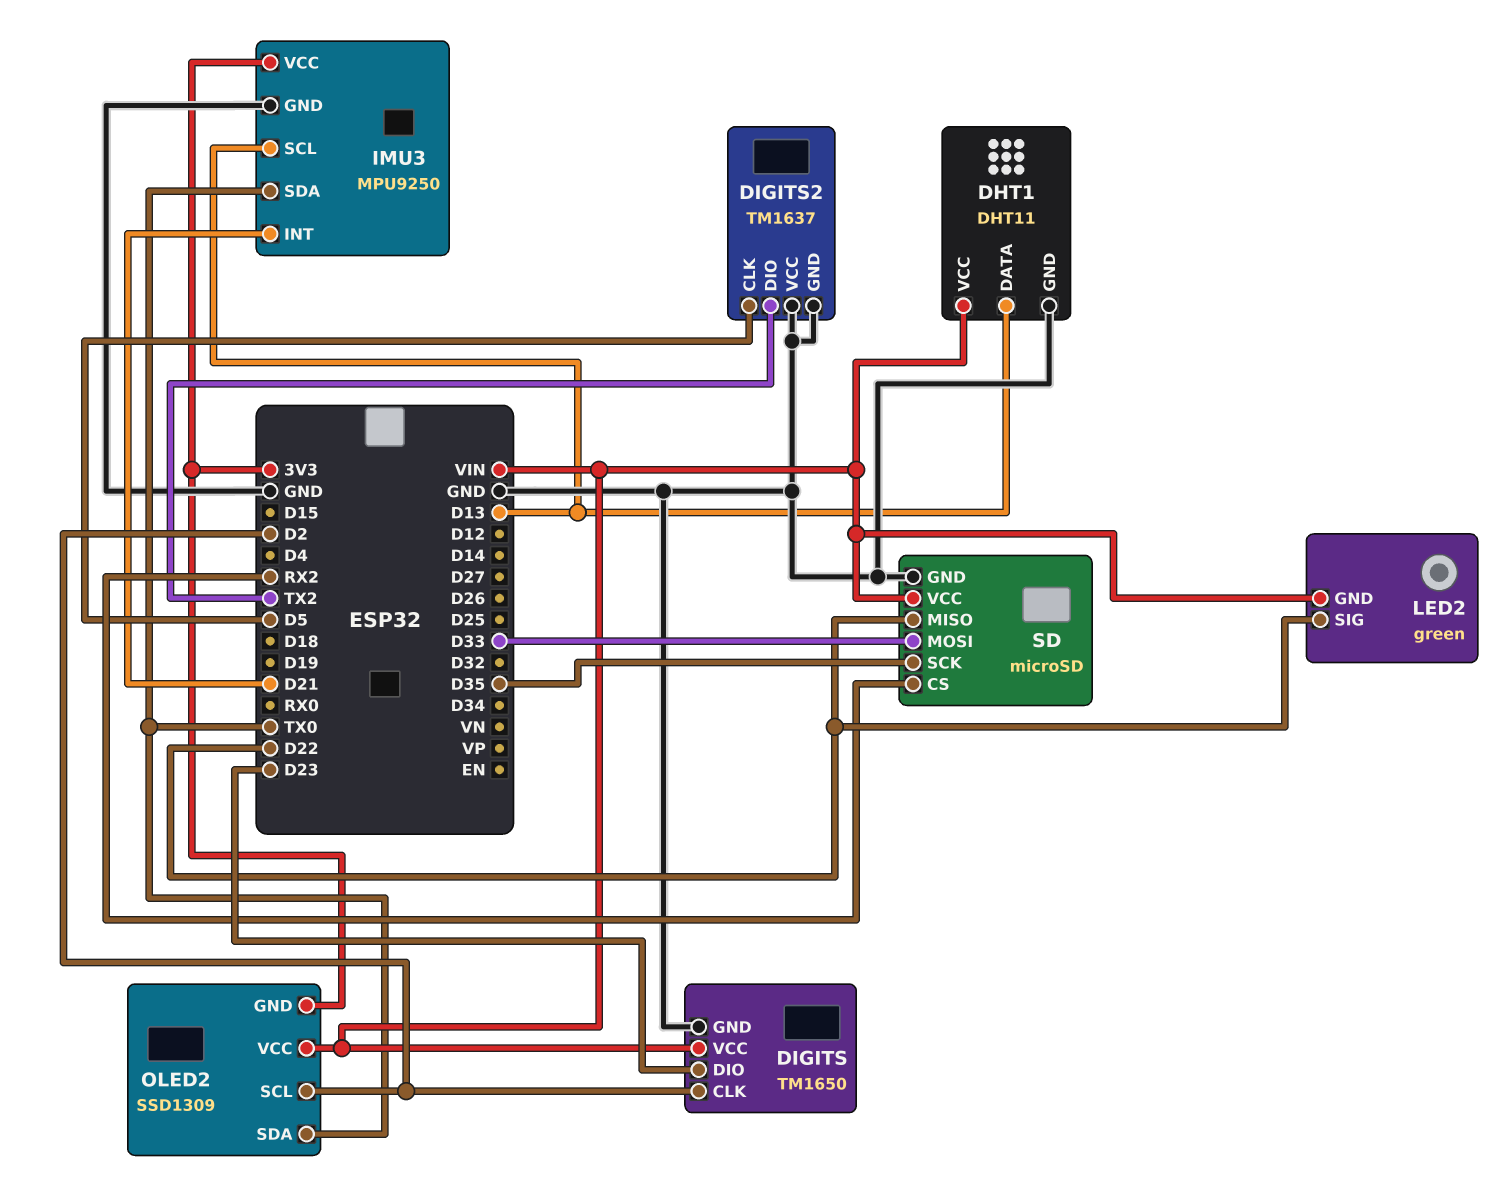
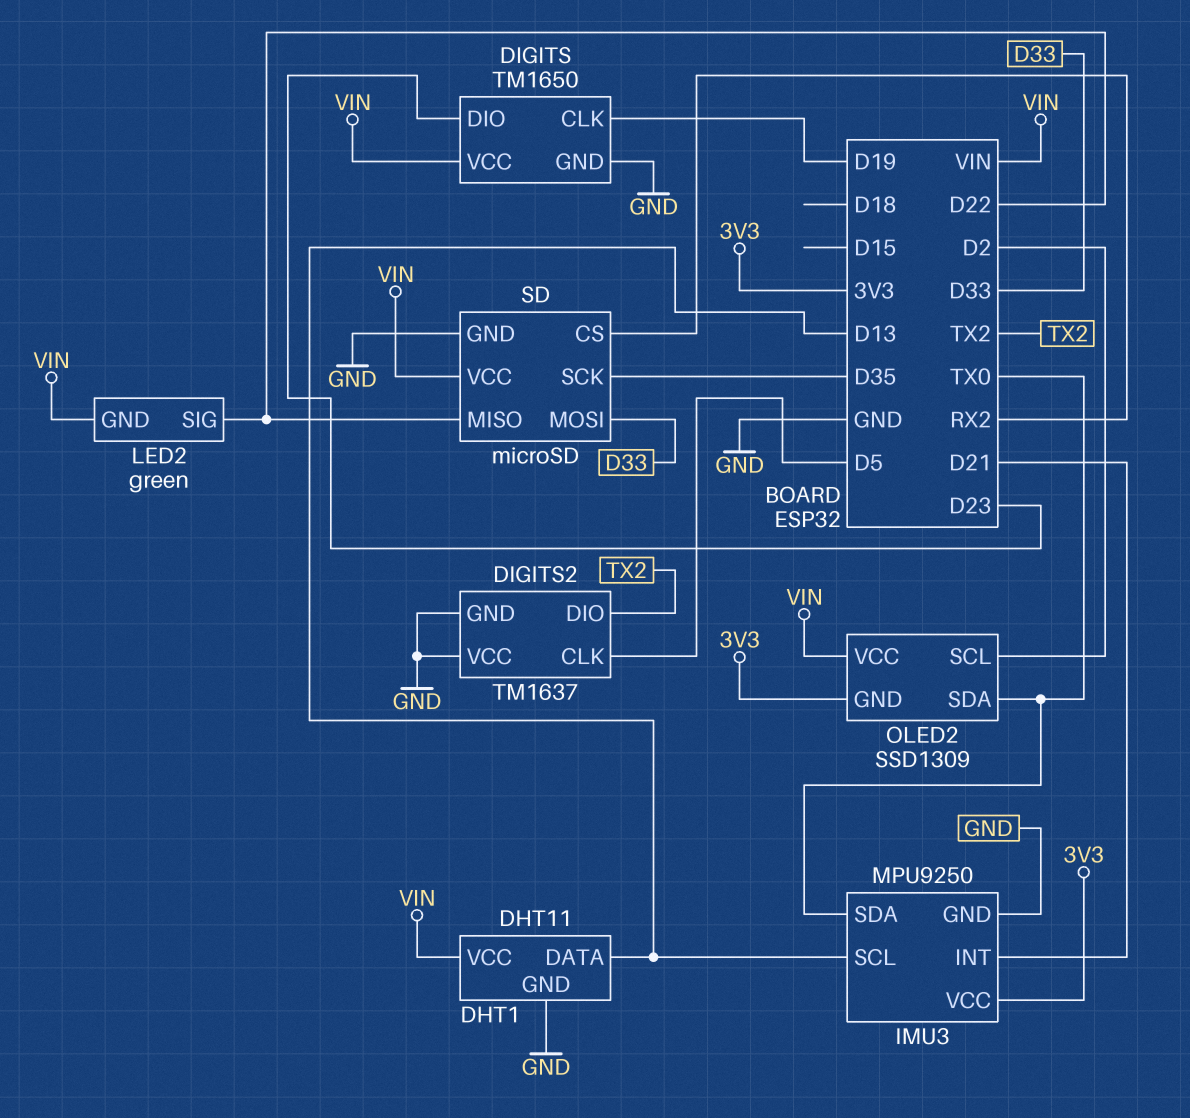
DIGITS pin CLK: D2 -> D19

